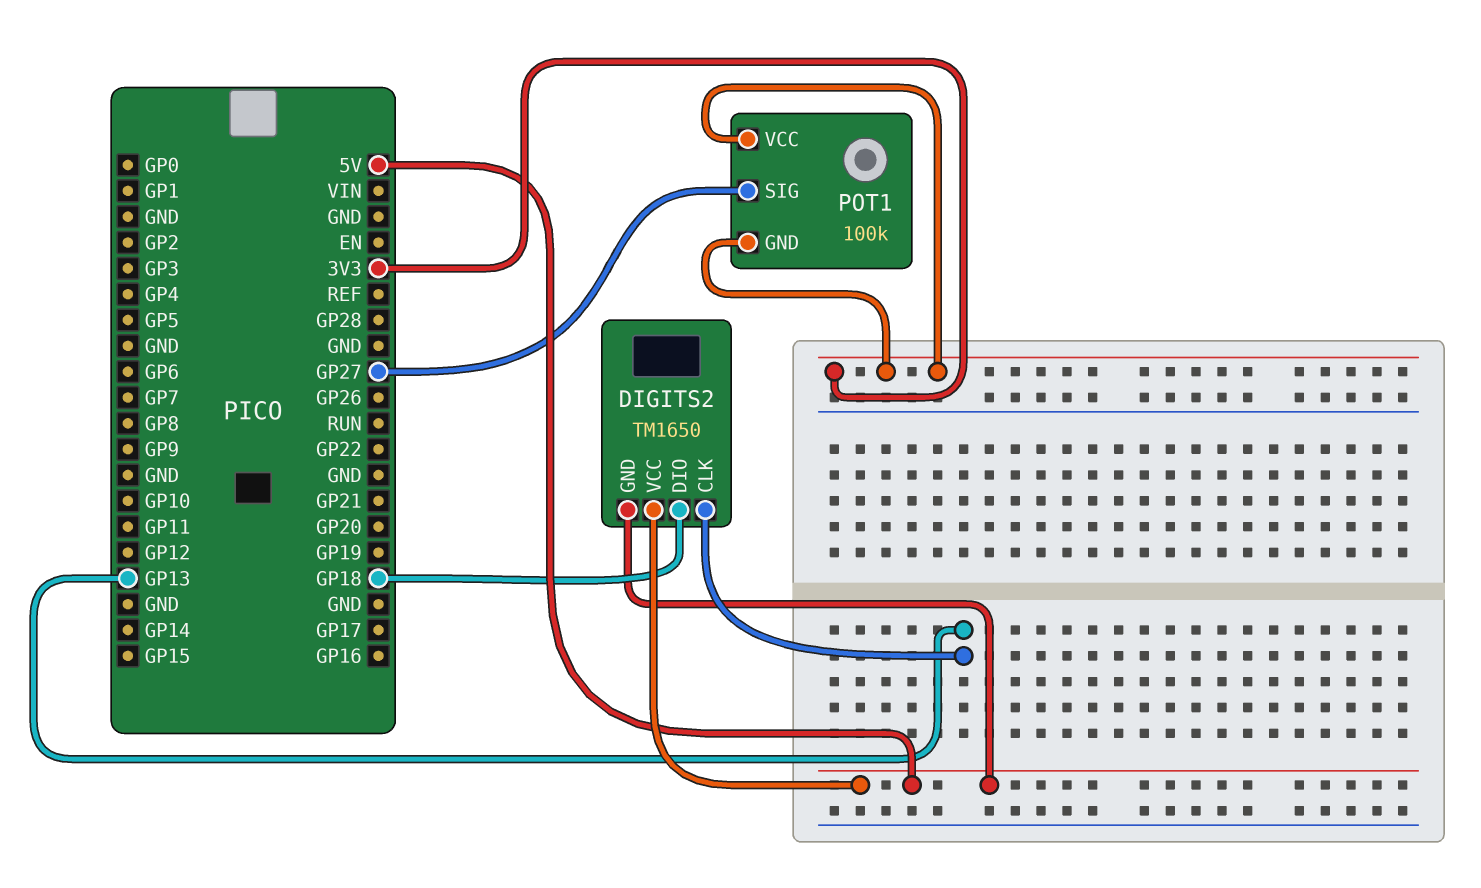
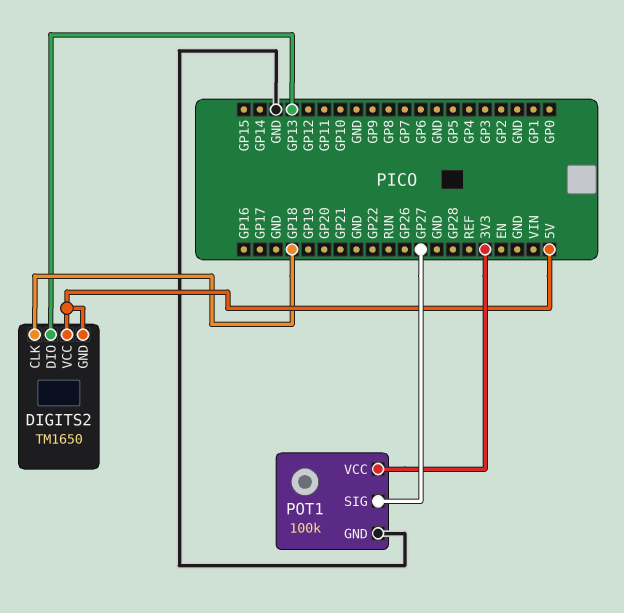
DIGITS2 pin CLK: GP13 -> GP18
DIGITS2 pin DIO: GP18 -> GP13
POT1 pin GND: 3V3 -> GND

